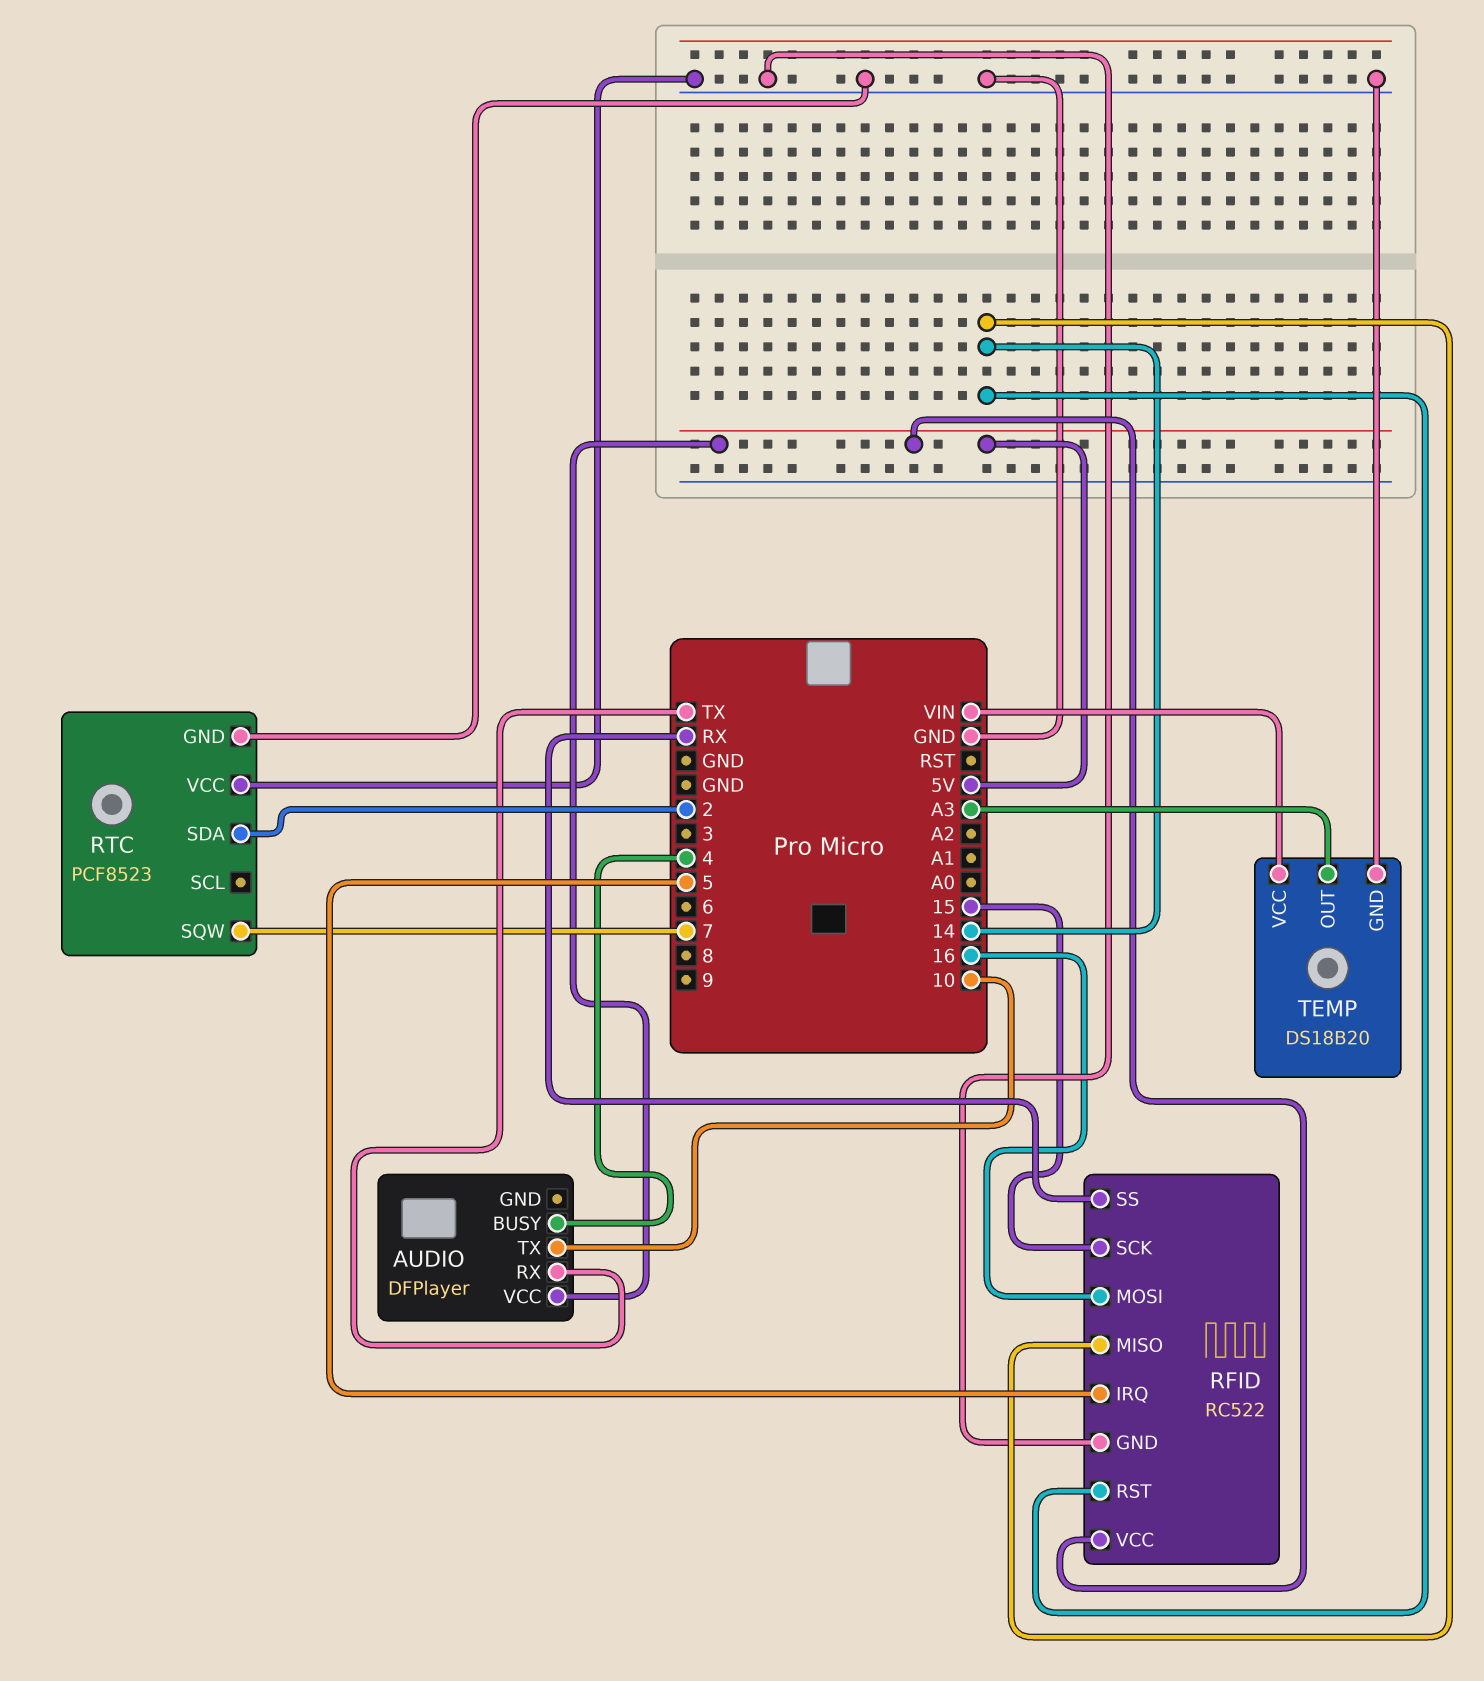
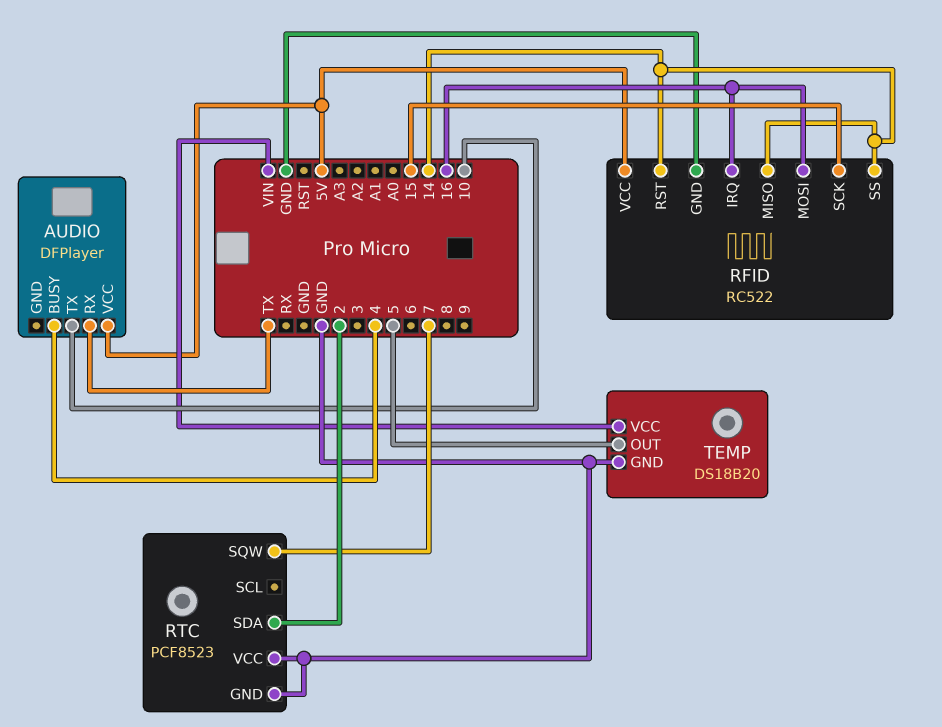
RFID pin IRQ: 5 -> 16
RFID pin SS: RX -> 14
TEMP pin OUT: A3 -> 5

